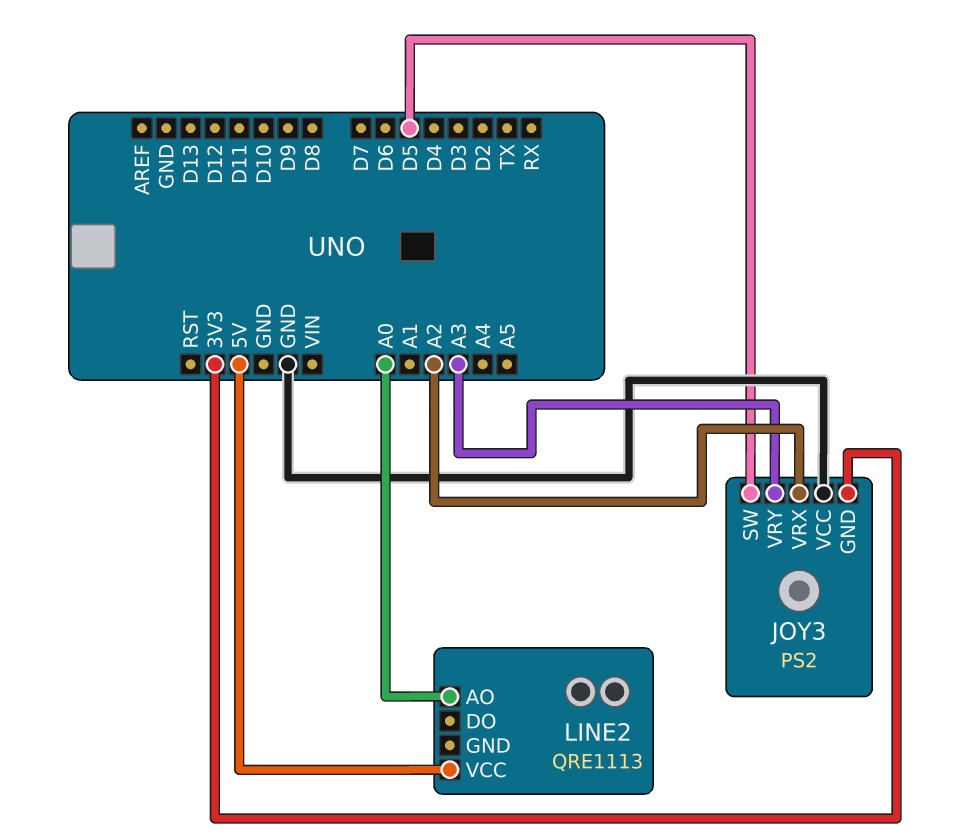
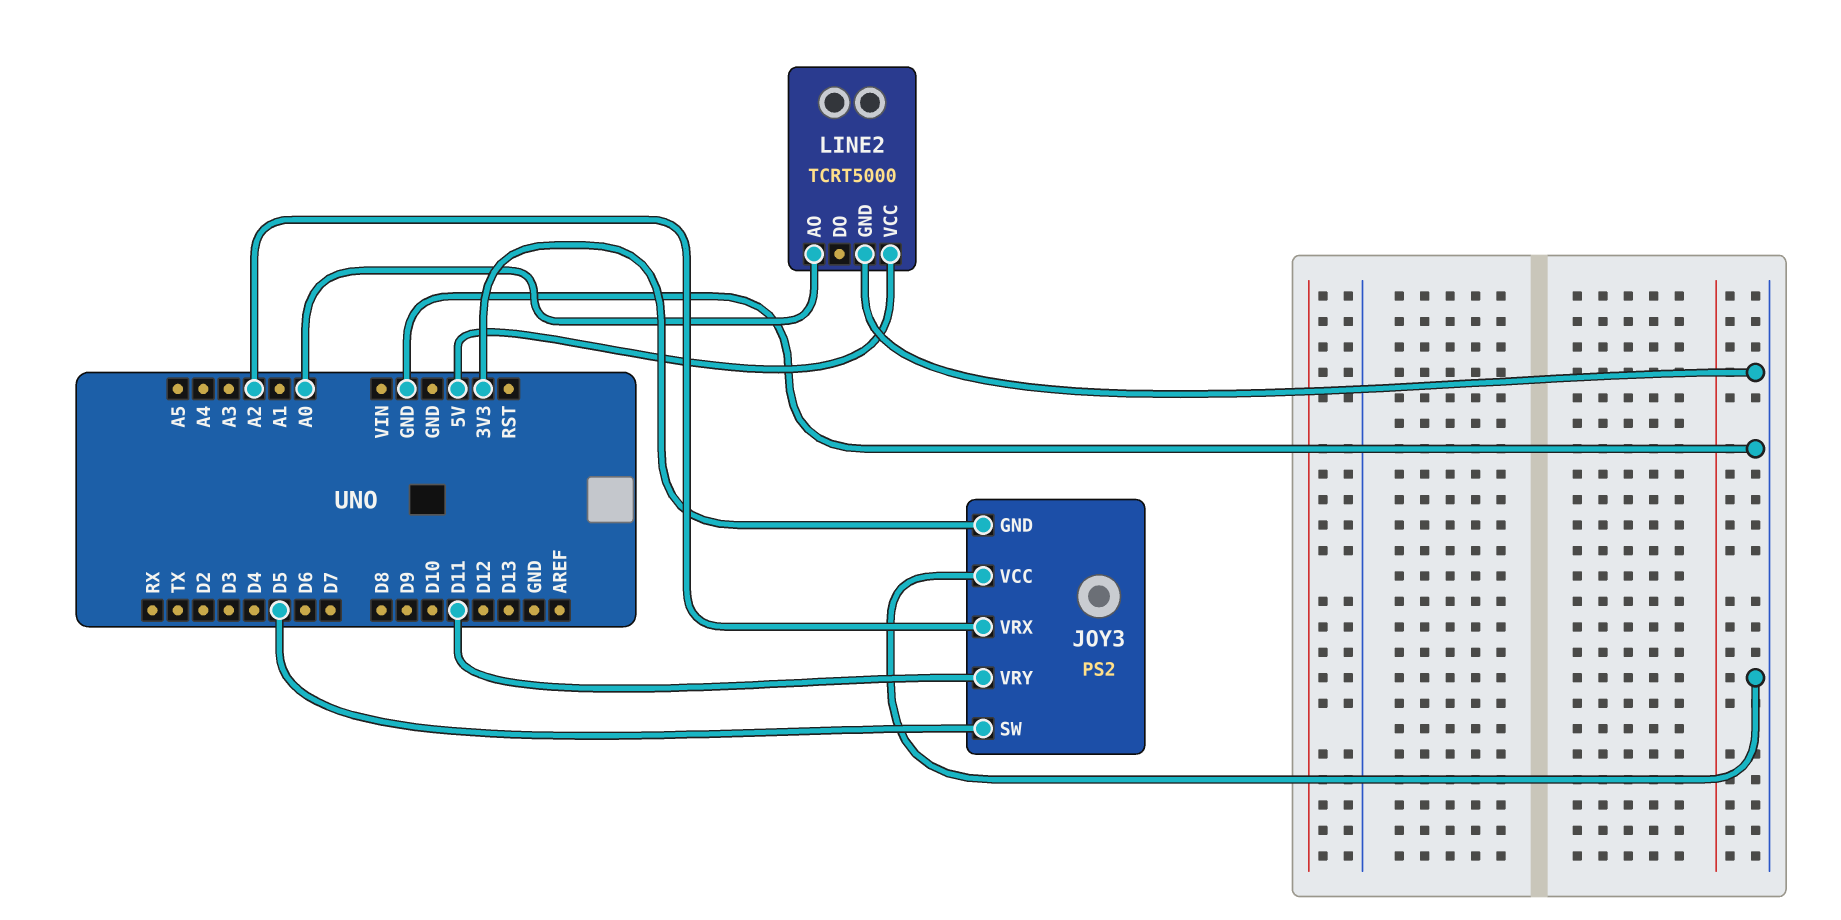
JOY3 pin VRY: A3 -> D11
LINE2: QRE1113 -> TCRT5000
LINE2 pin GND: none -> GND

